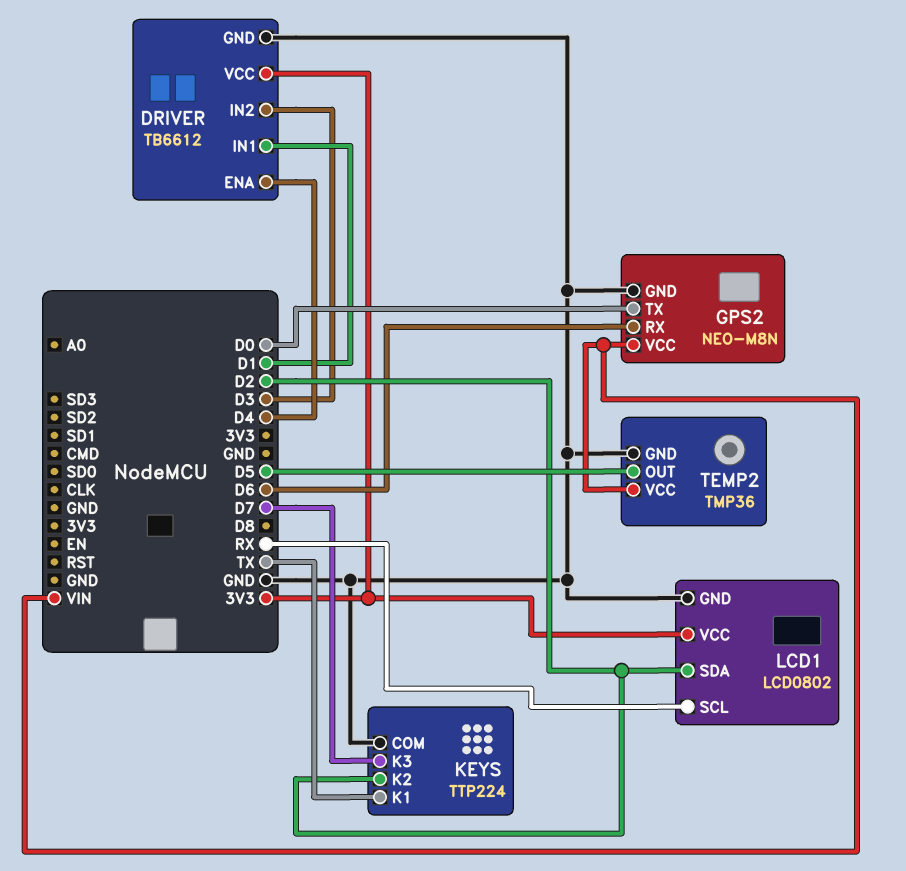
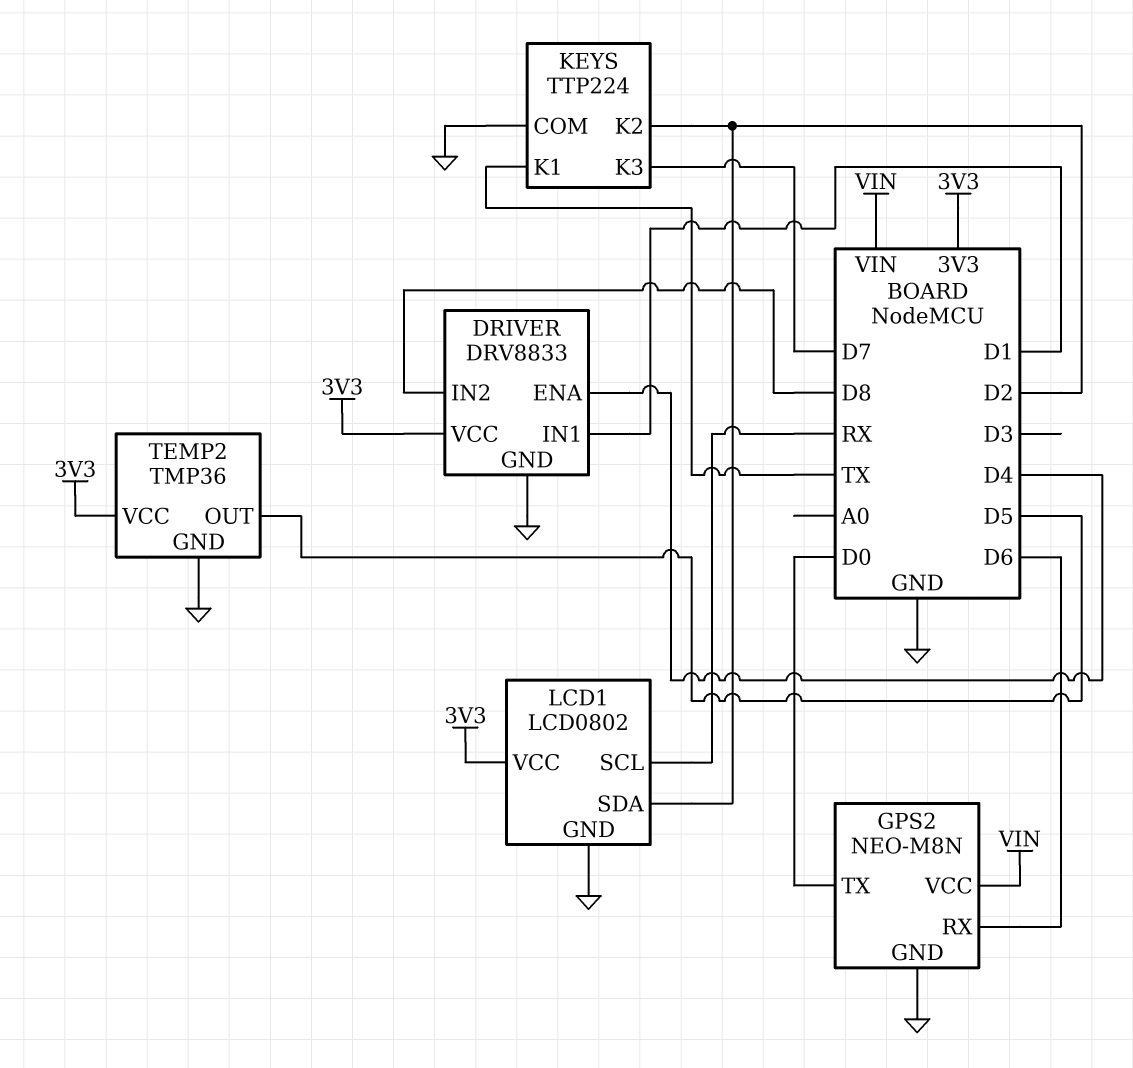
DRIVER: TB6612 -> DRV8833
DRIVER pin IN2: D3 -> D8
TEMP2 pin VCC: VIN -> 3V3

